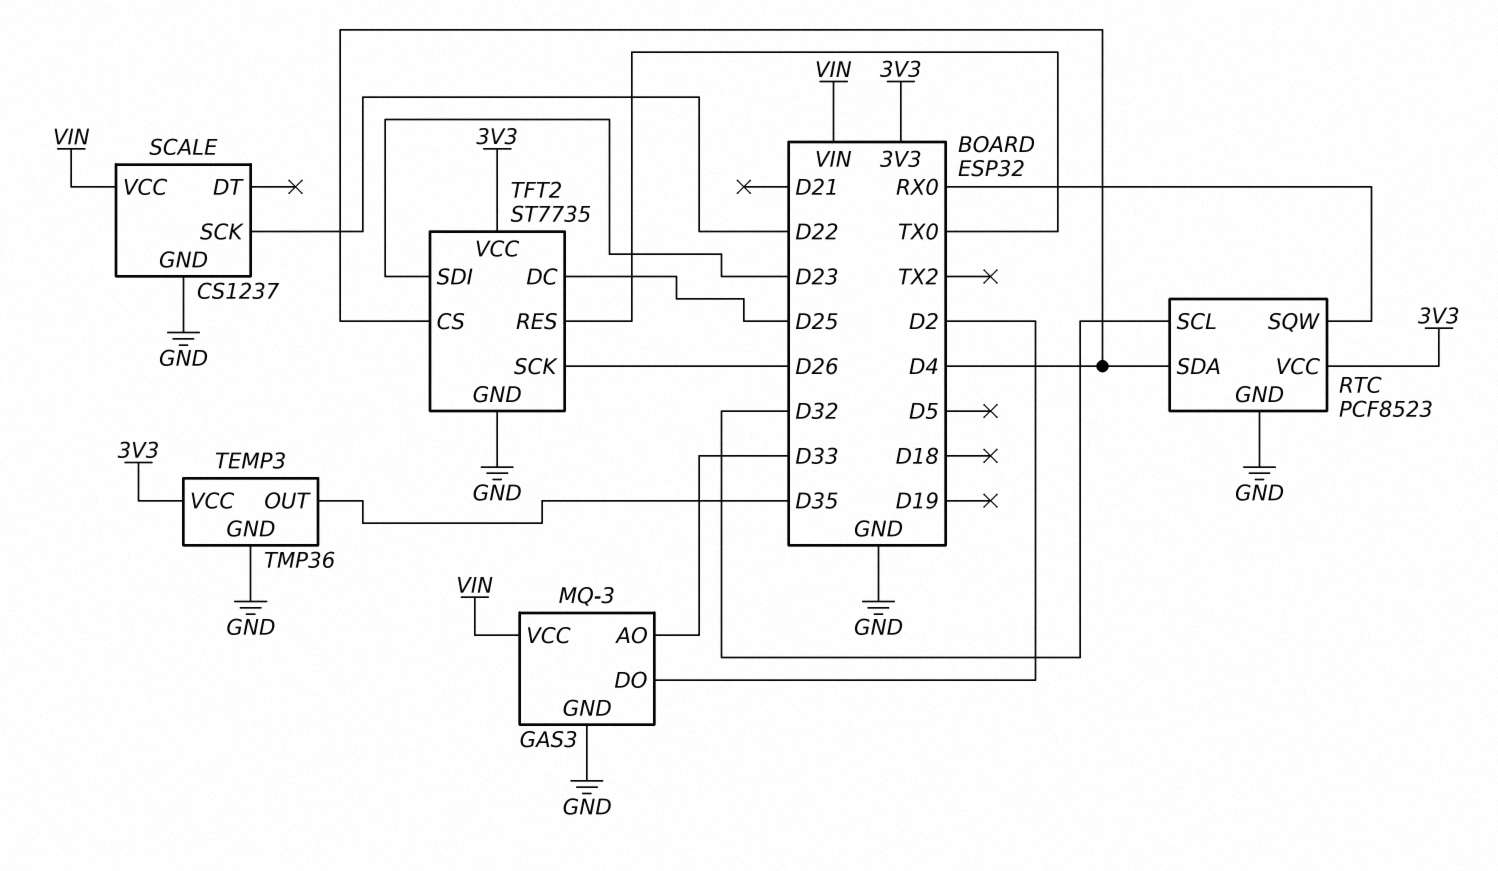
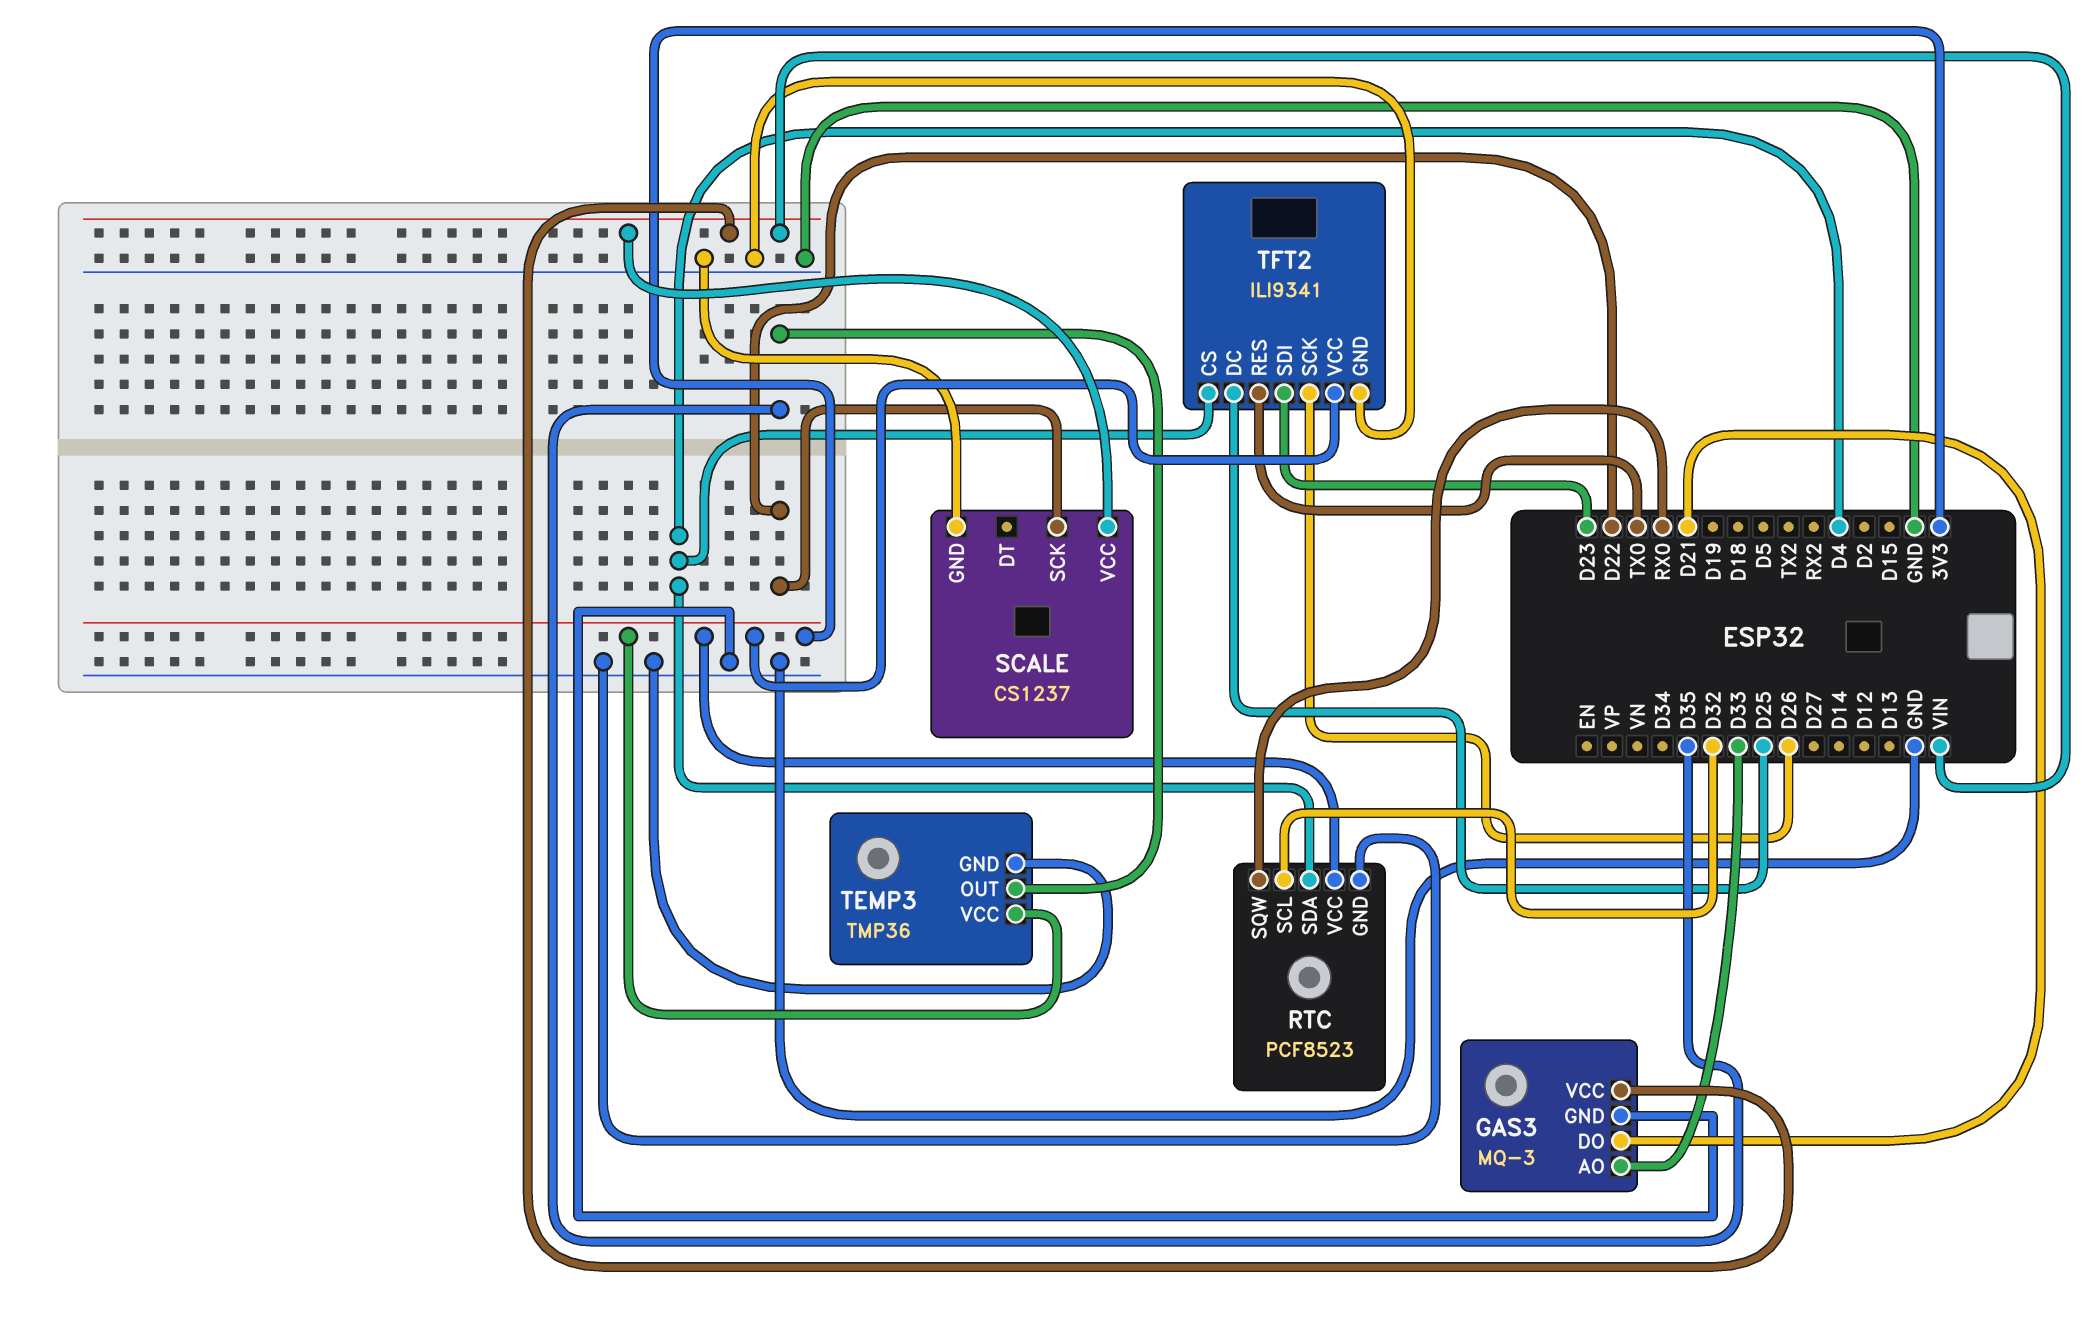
GAS3 pin DO: D2 -> D21
TFT2: ST7735 -> ILI9341

